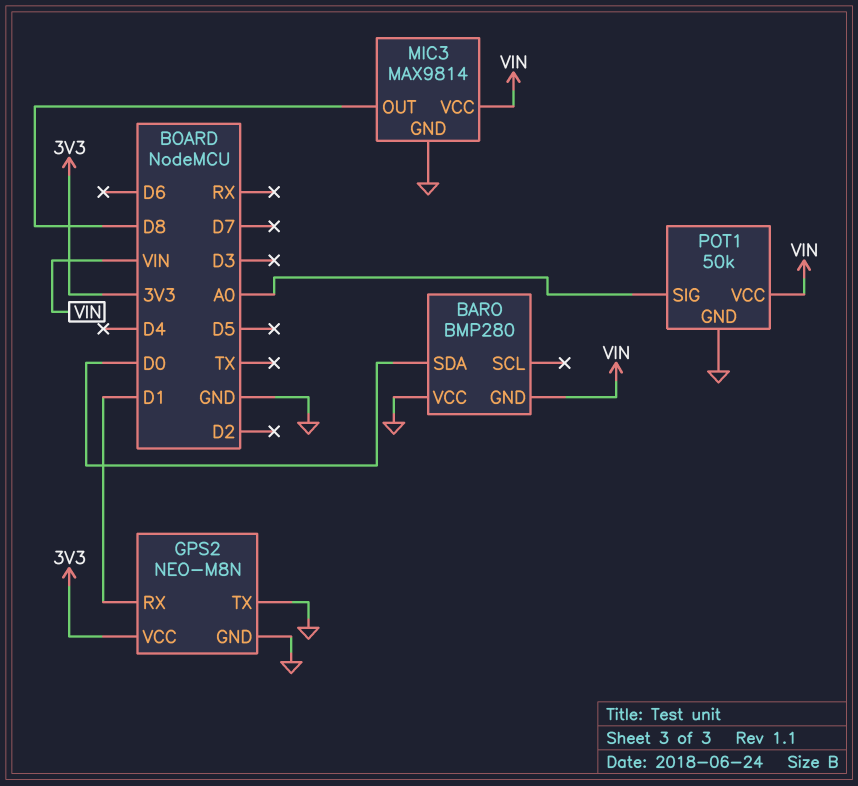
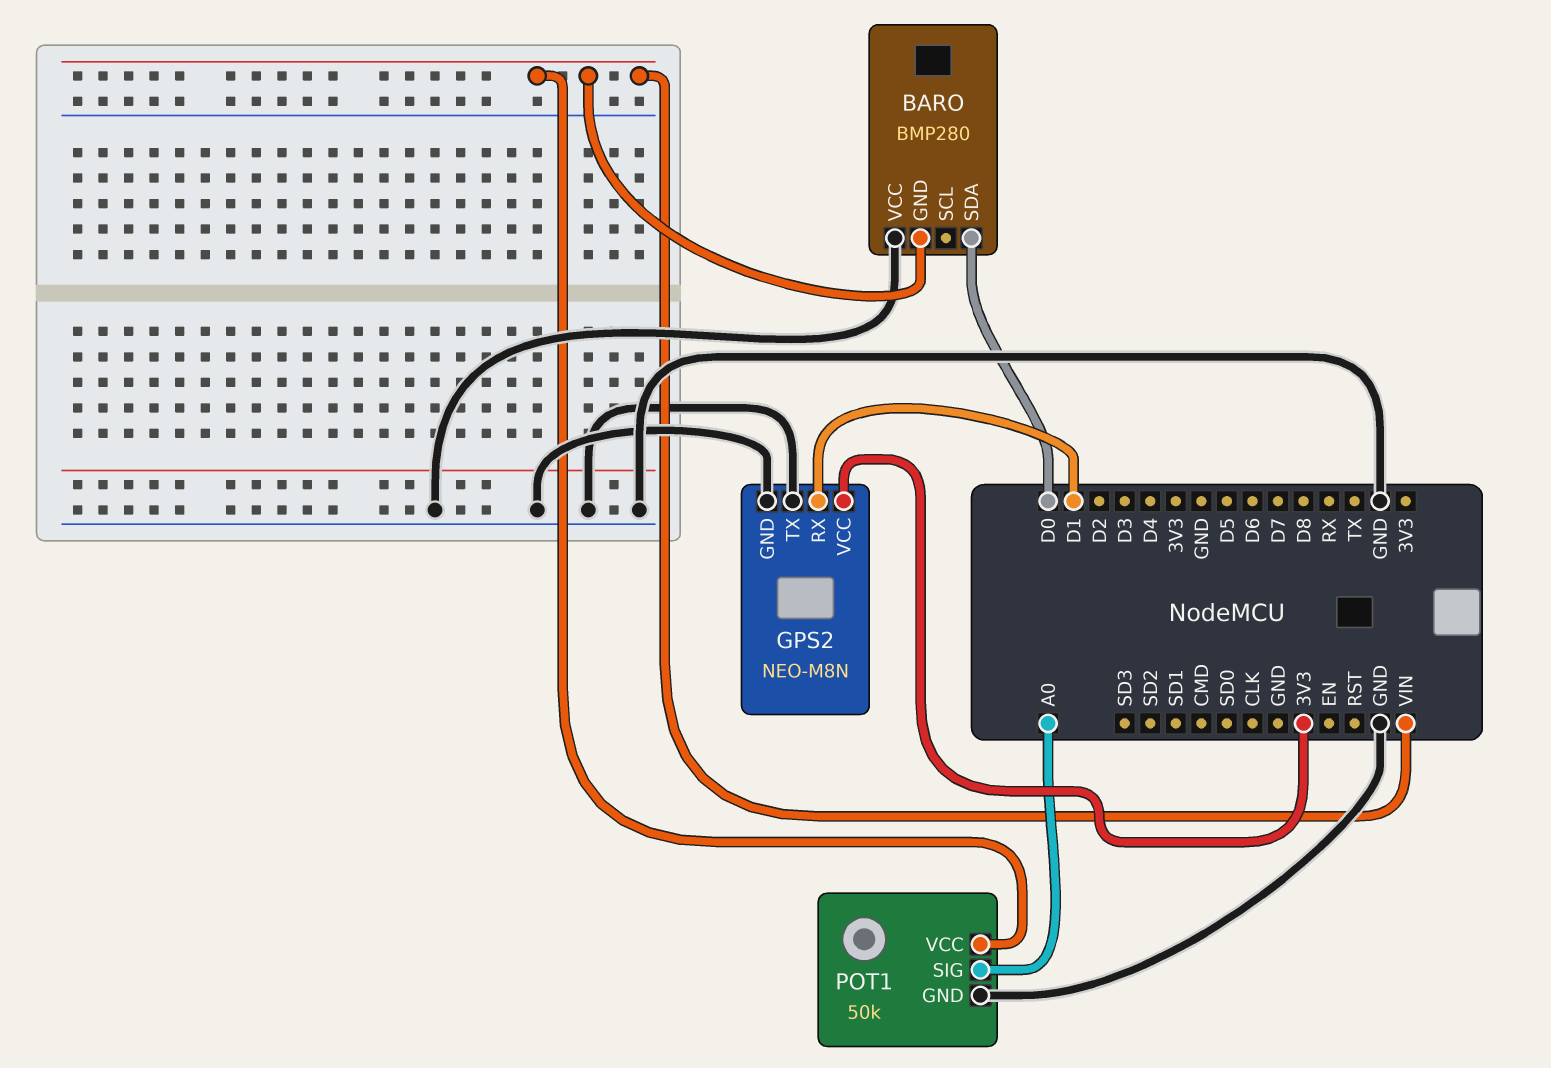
MIC3: MAX9814 -> none
MIC3 pin GND: GND -> none
MIC3 pin OUT: D8 -> none
MIC3 pin VCC: VIN -> none

